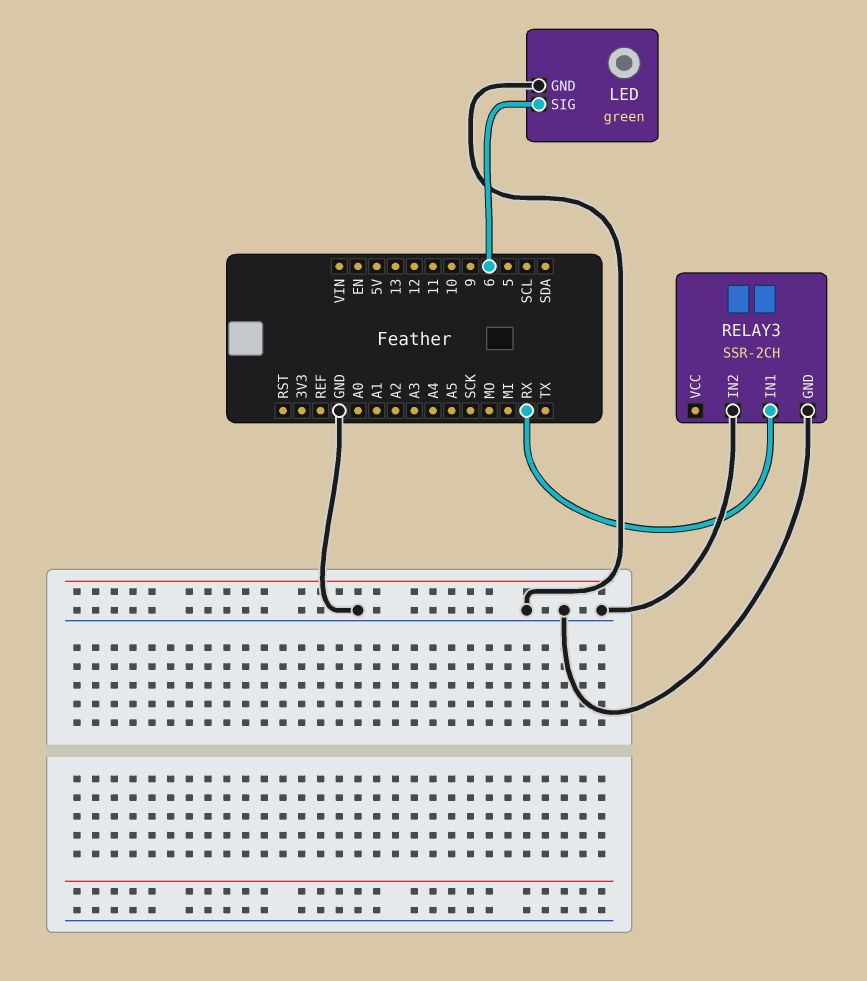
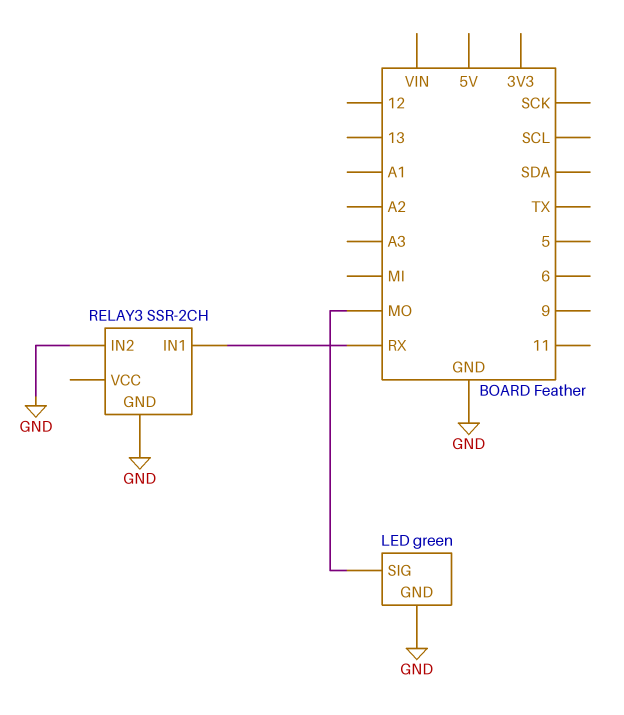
LED pin SIG: 6 -> MO

